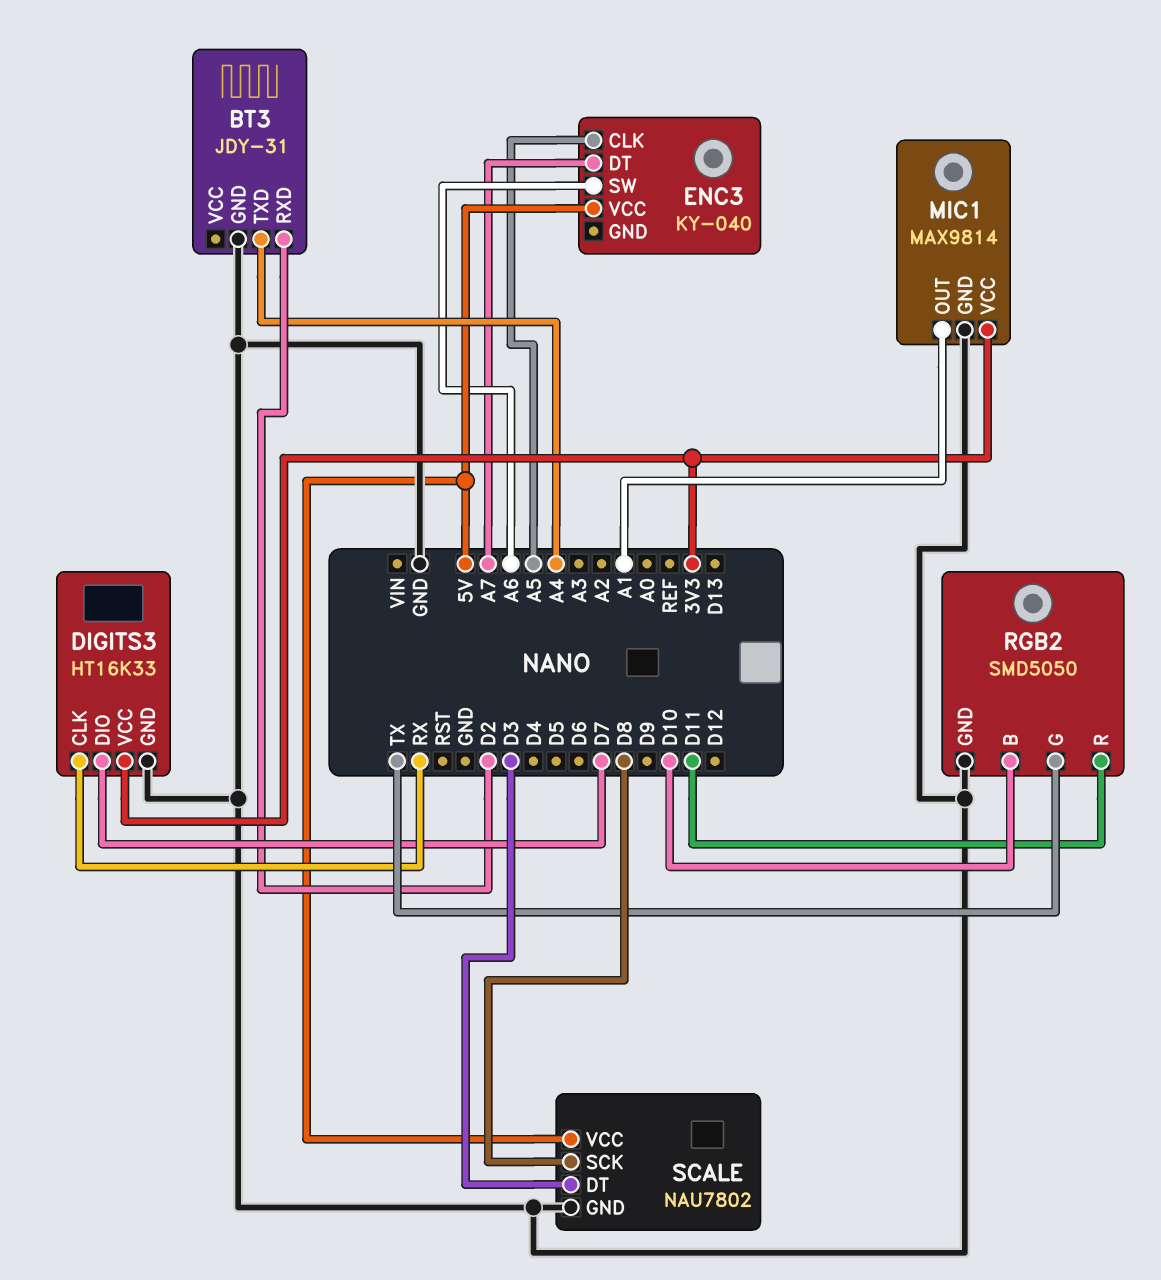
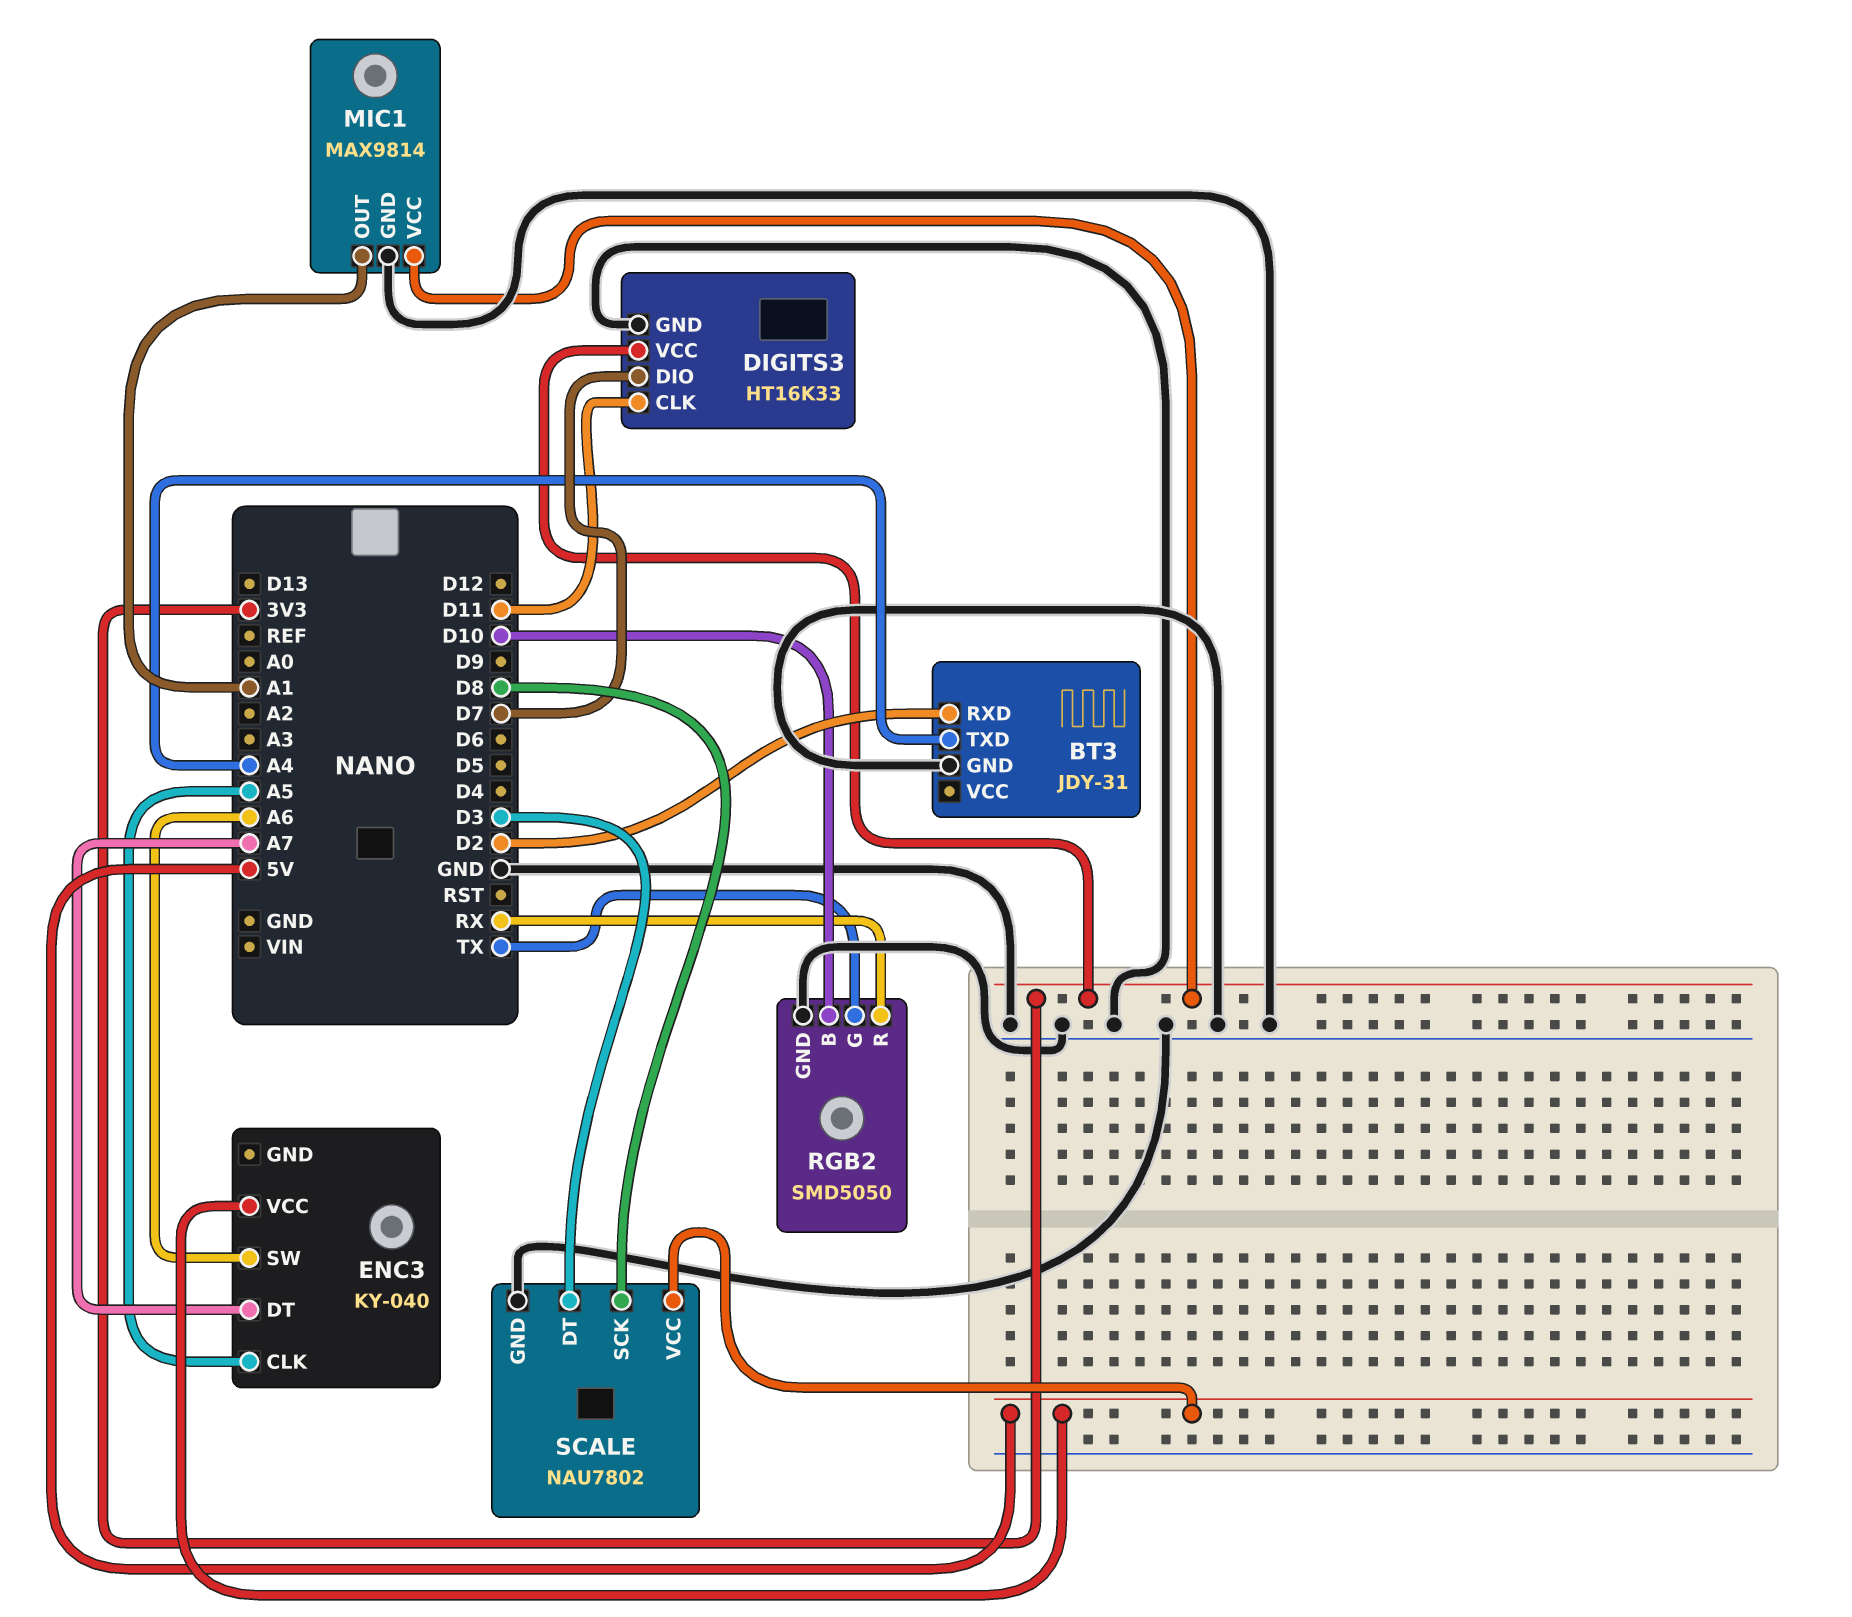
DIGITS3 pin CLK: RX -> D11
RGB2 pin R: D11 -> RX

